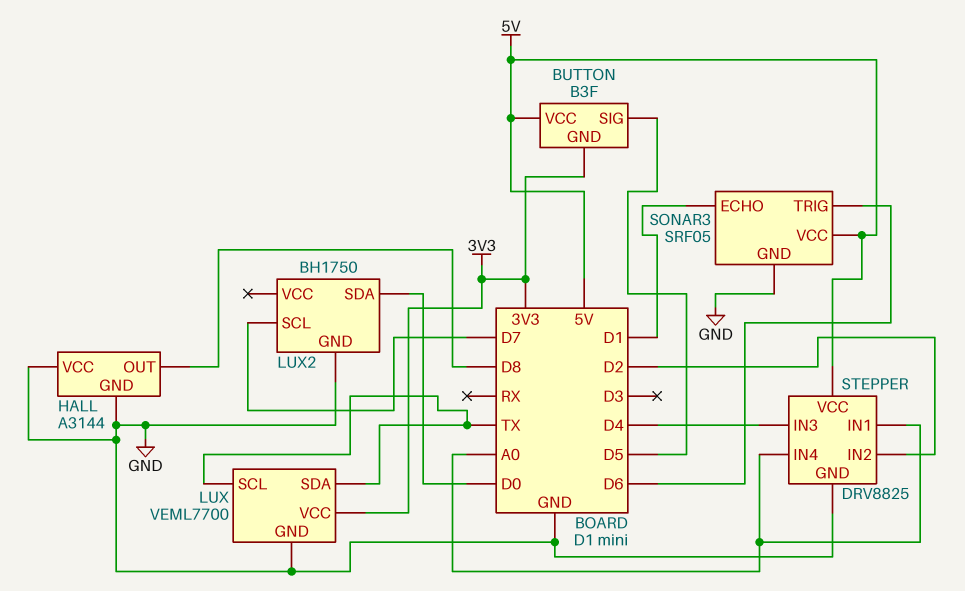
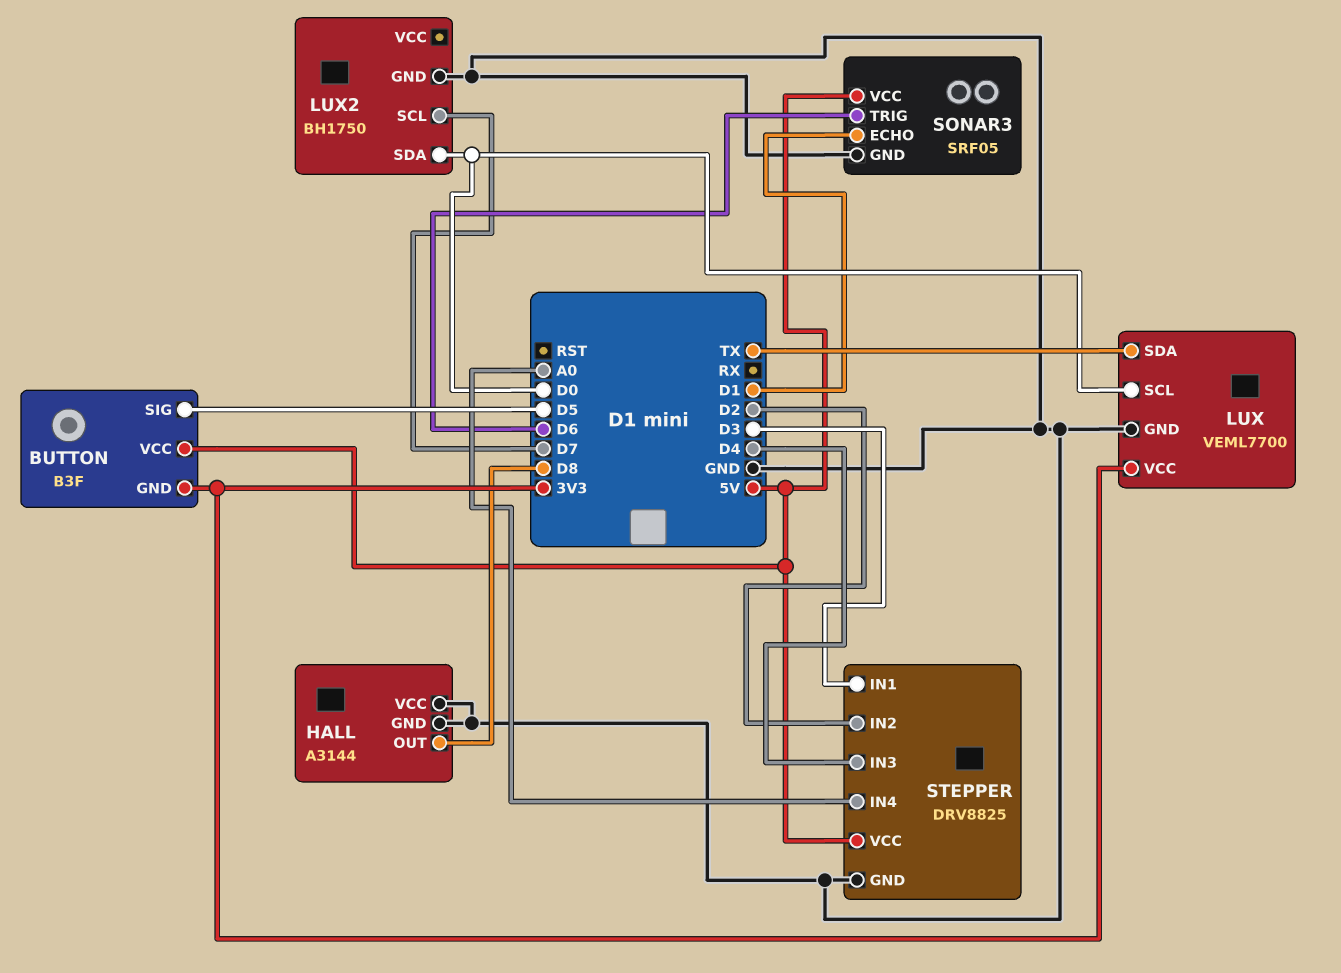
LUX pin SCL: TX -> D0
STEPPER pin IN1: A0 -> D3

